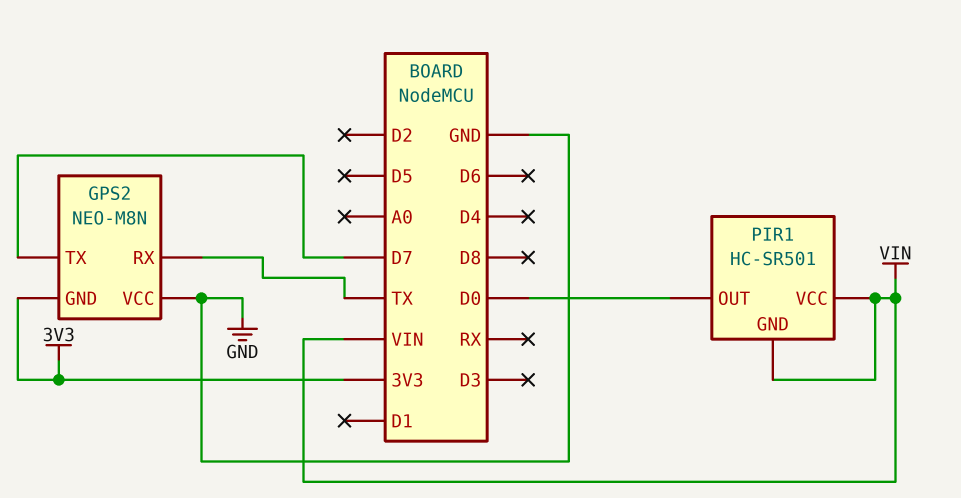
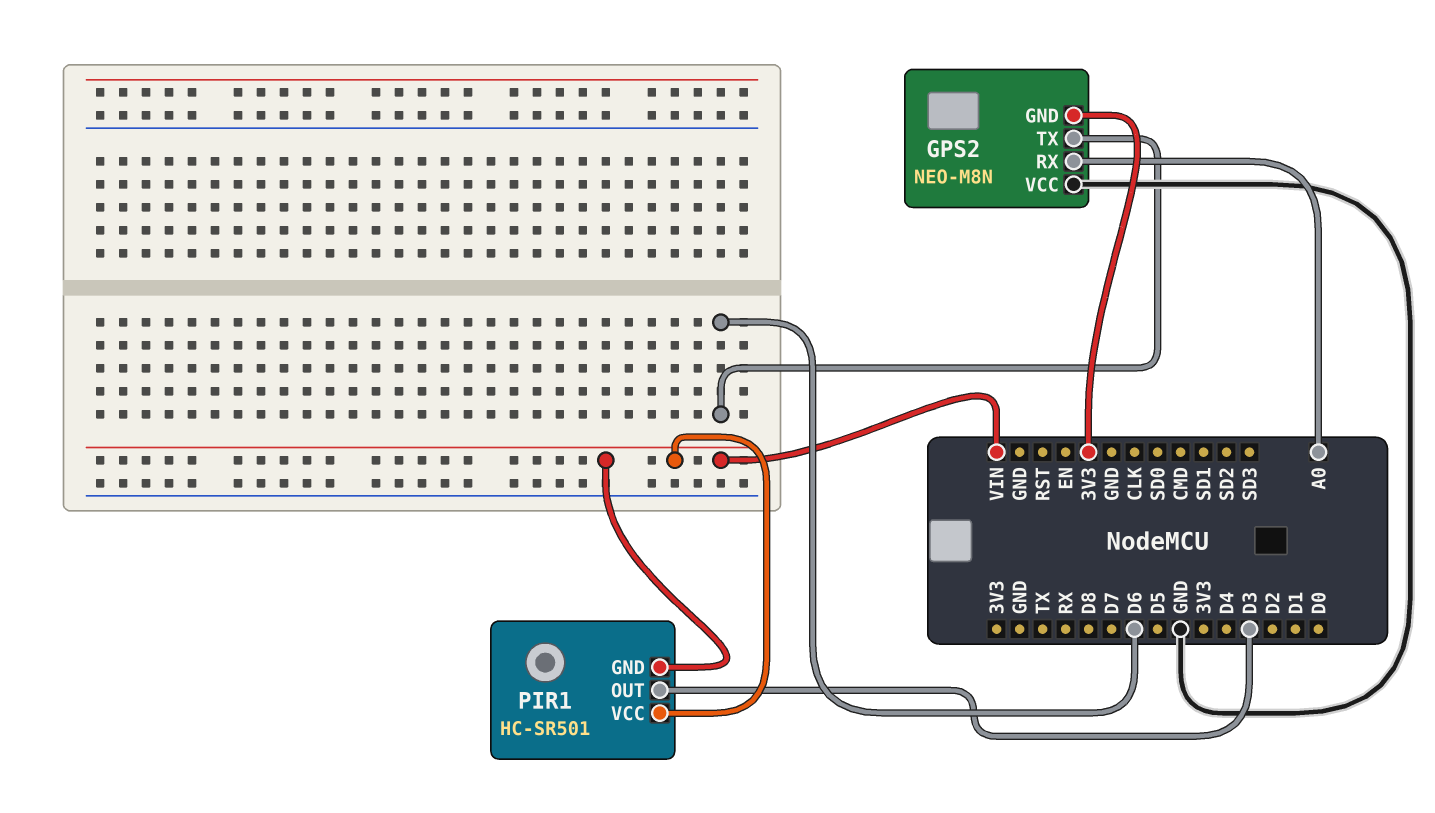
GPS2 pin RX: TX -> A0
GPS2 pin TX: D7 -> D6
PIR1 pin OUT: D0 -> D3

